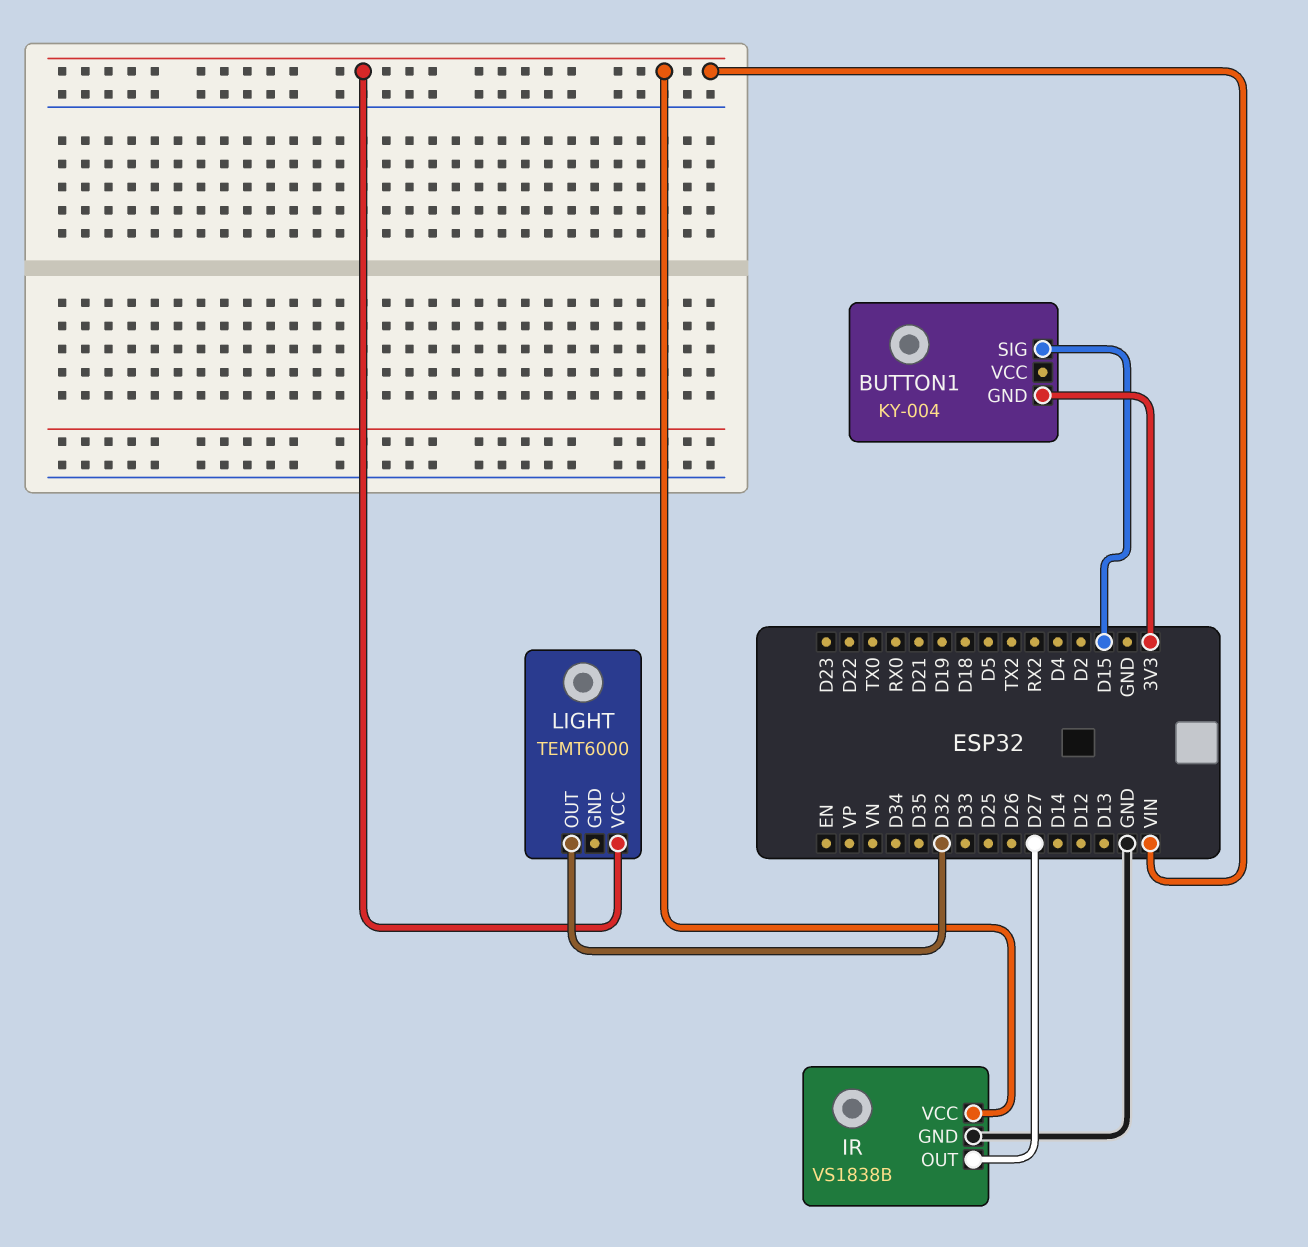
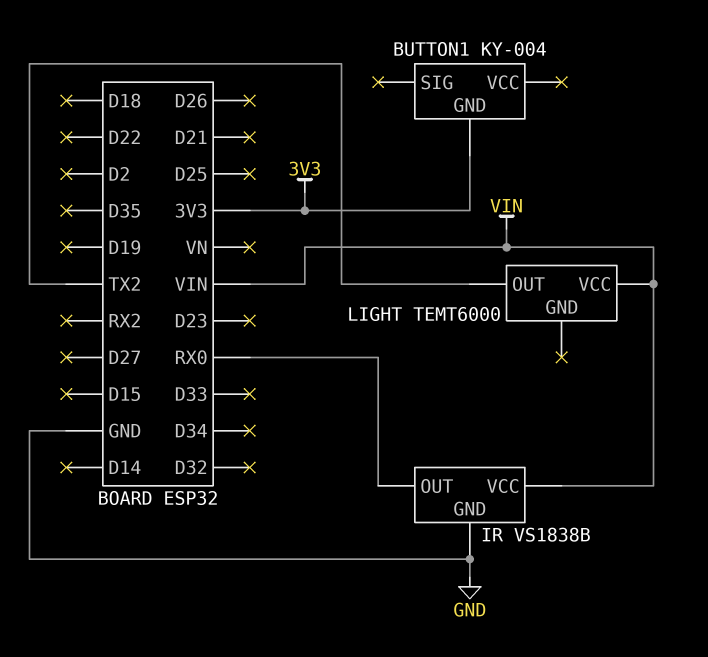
BUTTON1 pin SIG: D15 -> none
IR pin OUT: D27 -> RX0
LIGHT pin OUT: D32 -> TX2

